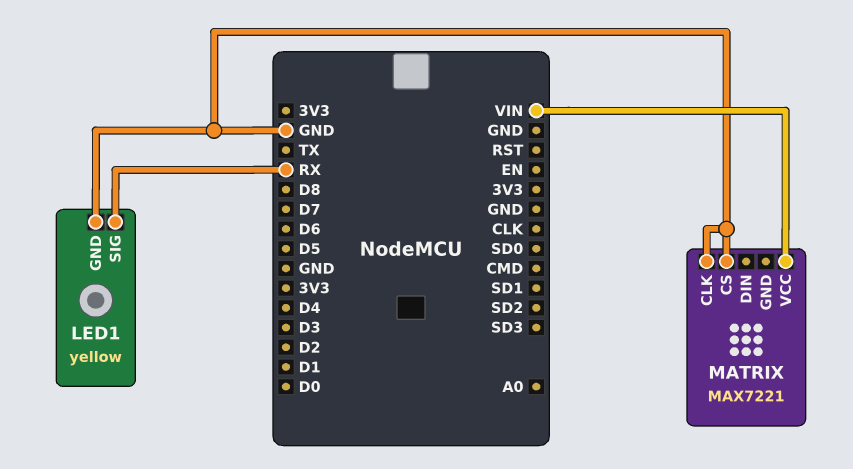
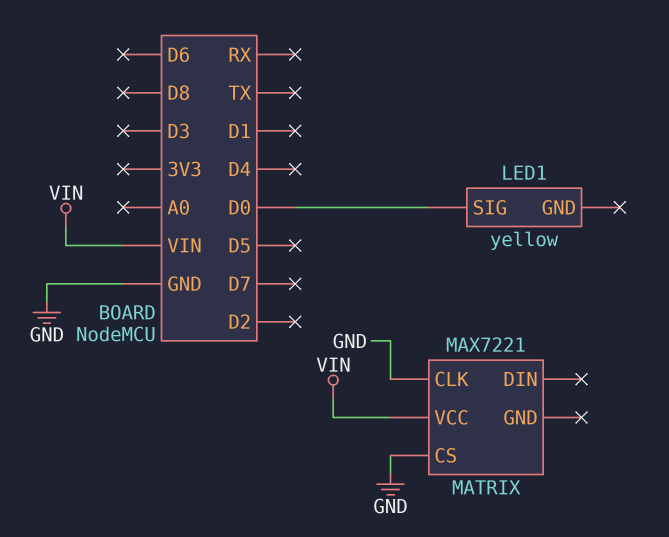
LED1 pin GND: GND -> none
LED1 pin SIG: RX -> D0

